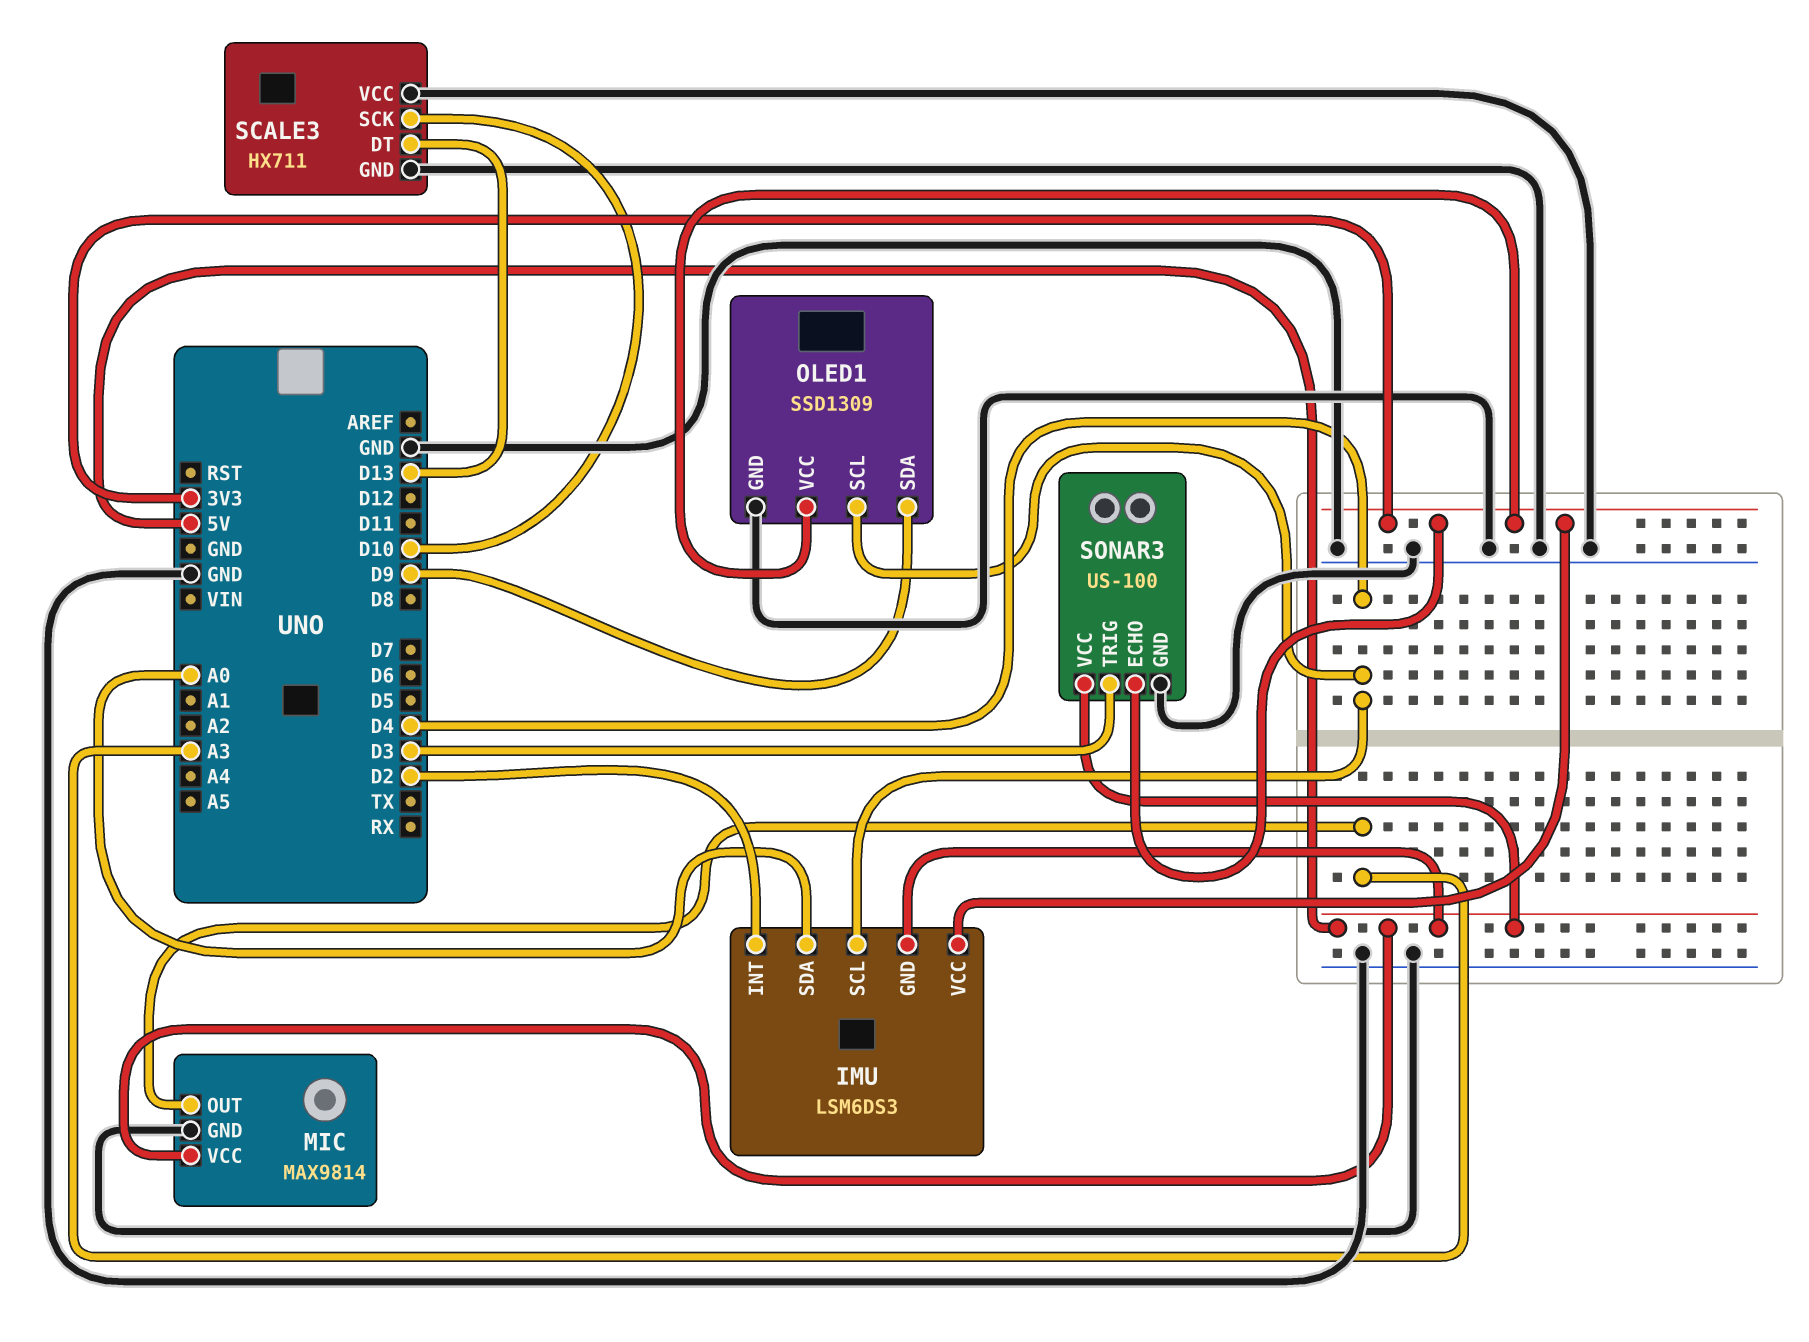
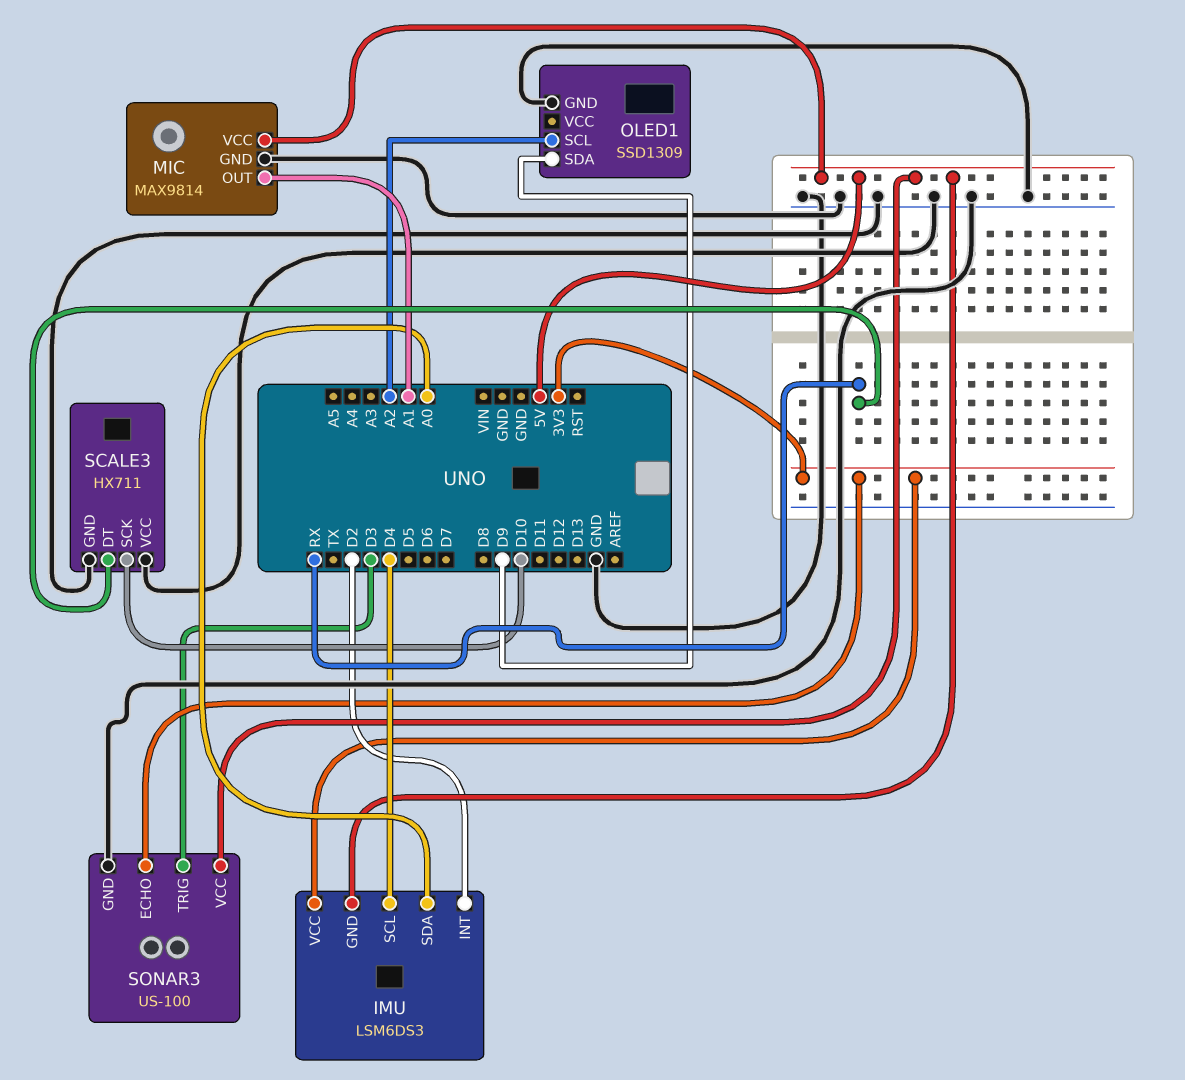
MIC pin OUT: A3 -> A1
OLED1 pin SCL: D4 -> A2
OLED1 pin VCC: 3V3 -> none
SCALE3 pin DT: D13 -> RX

